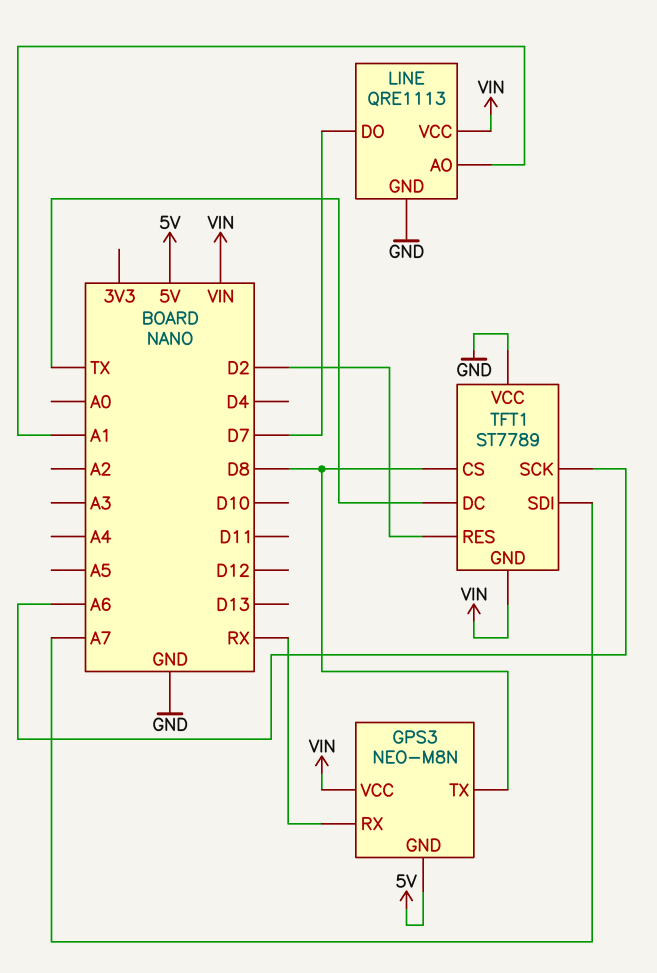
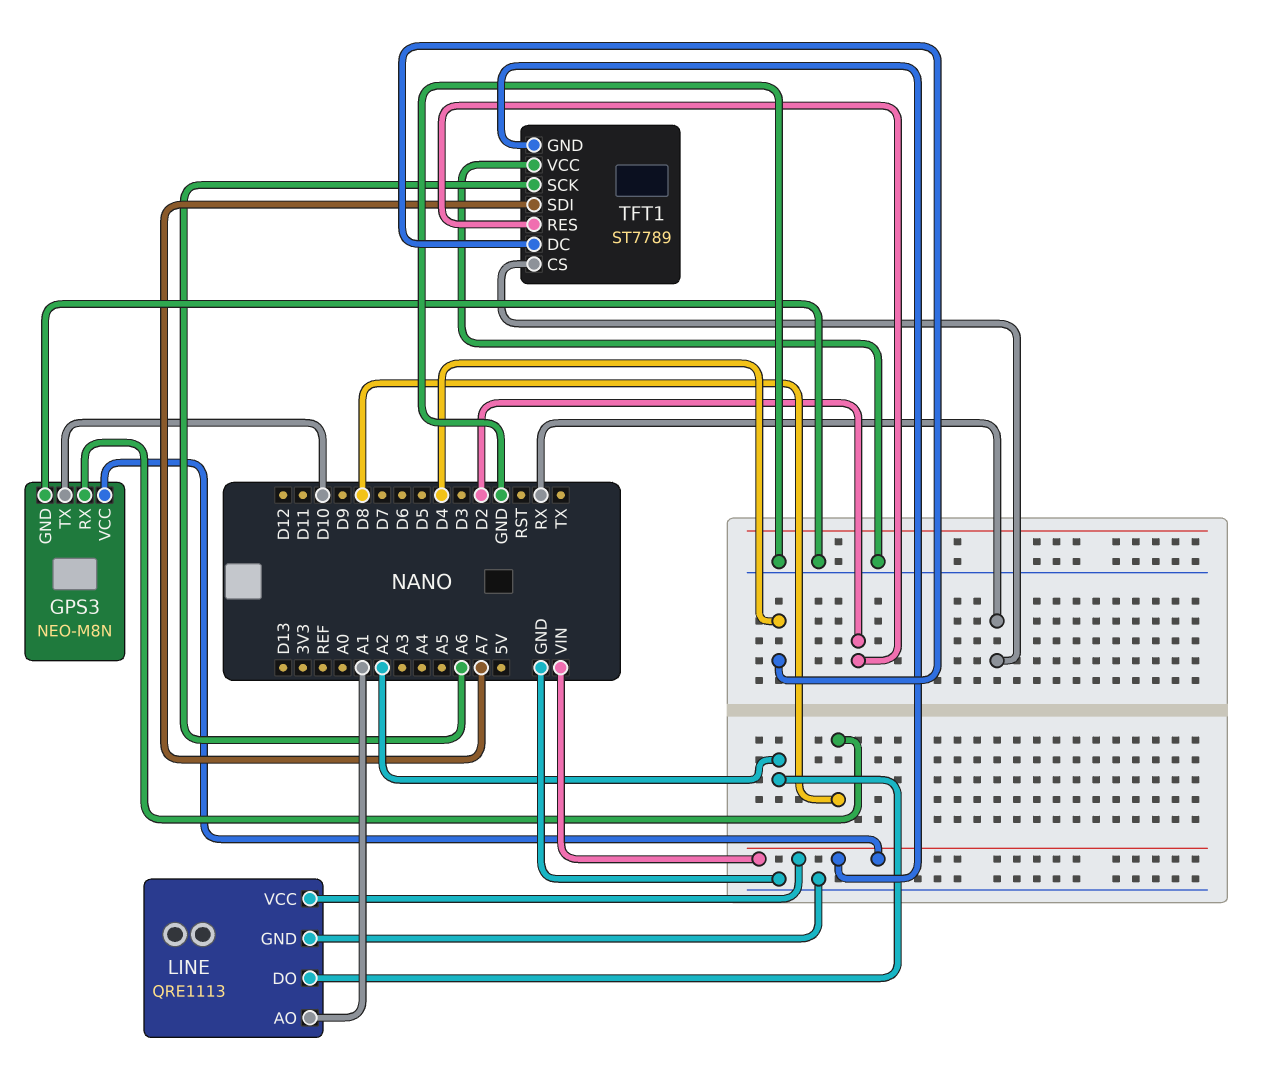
GPS3 pin GND: 5V -> GND
GPS3 pin RX: RX -> D8
GPS3 pin TX: D8 -> D10
LINE pin DO: D7 -> A2
TFT1 pin CS: D8 -> RX
TFT1 pin DC: TX -> D4

